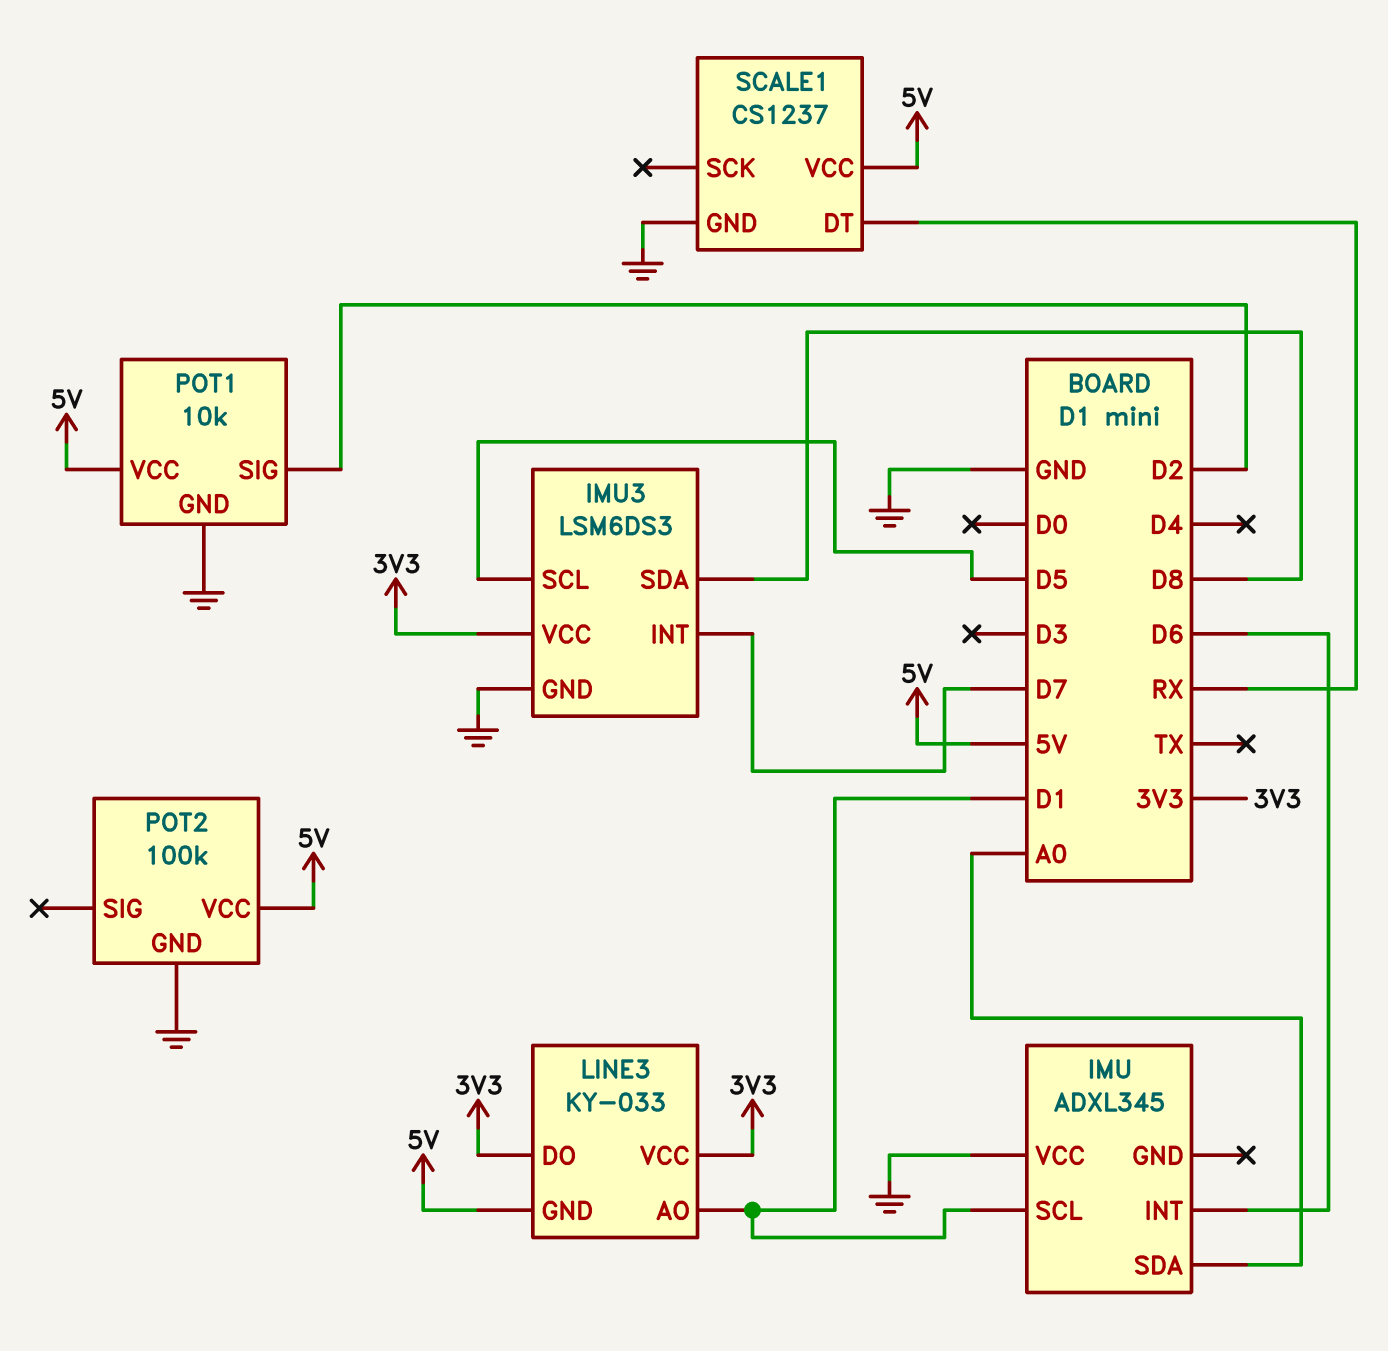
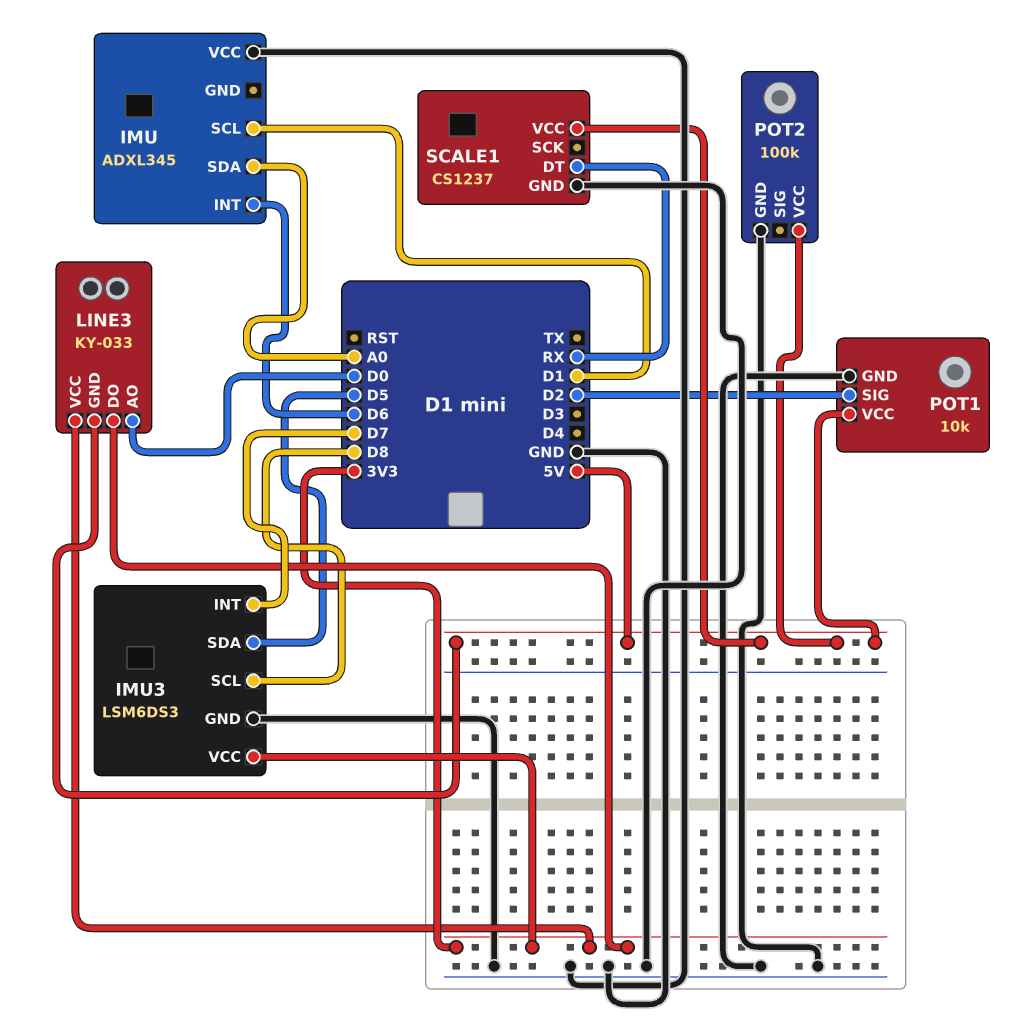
IMU3 pin SCL: D5 -> D8
IMU3 pin SDA: D8 -> D5
LINE3 pin AO: D1 -> D0

